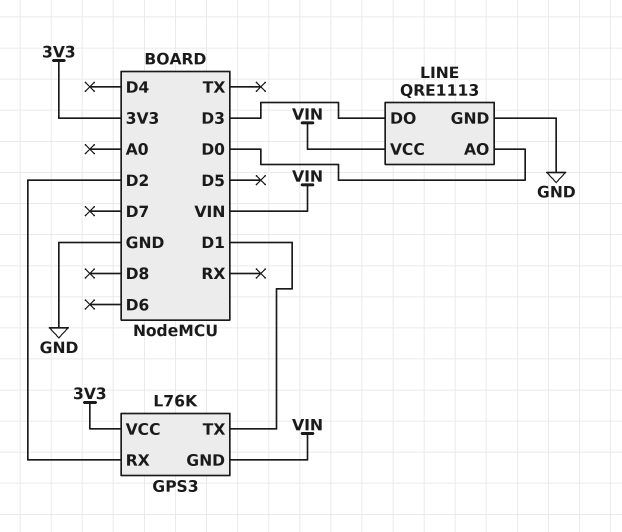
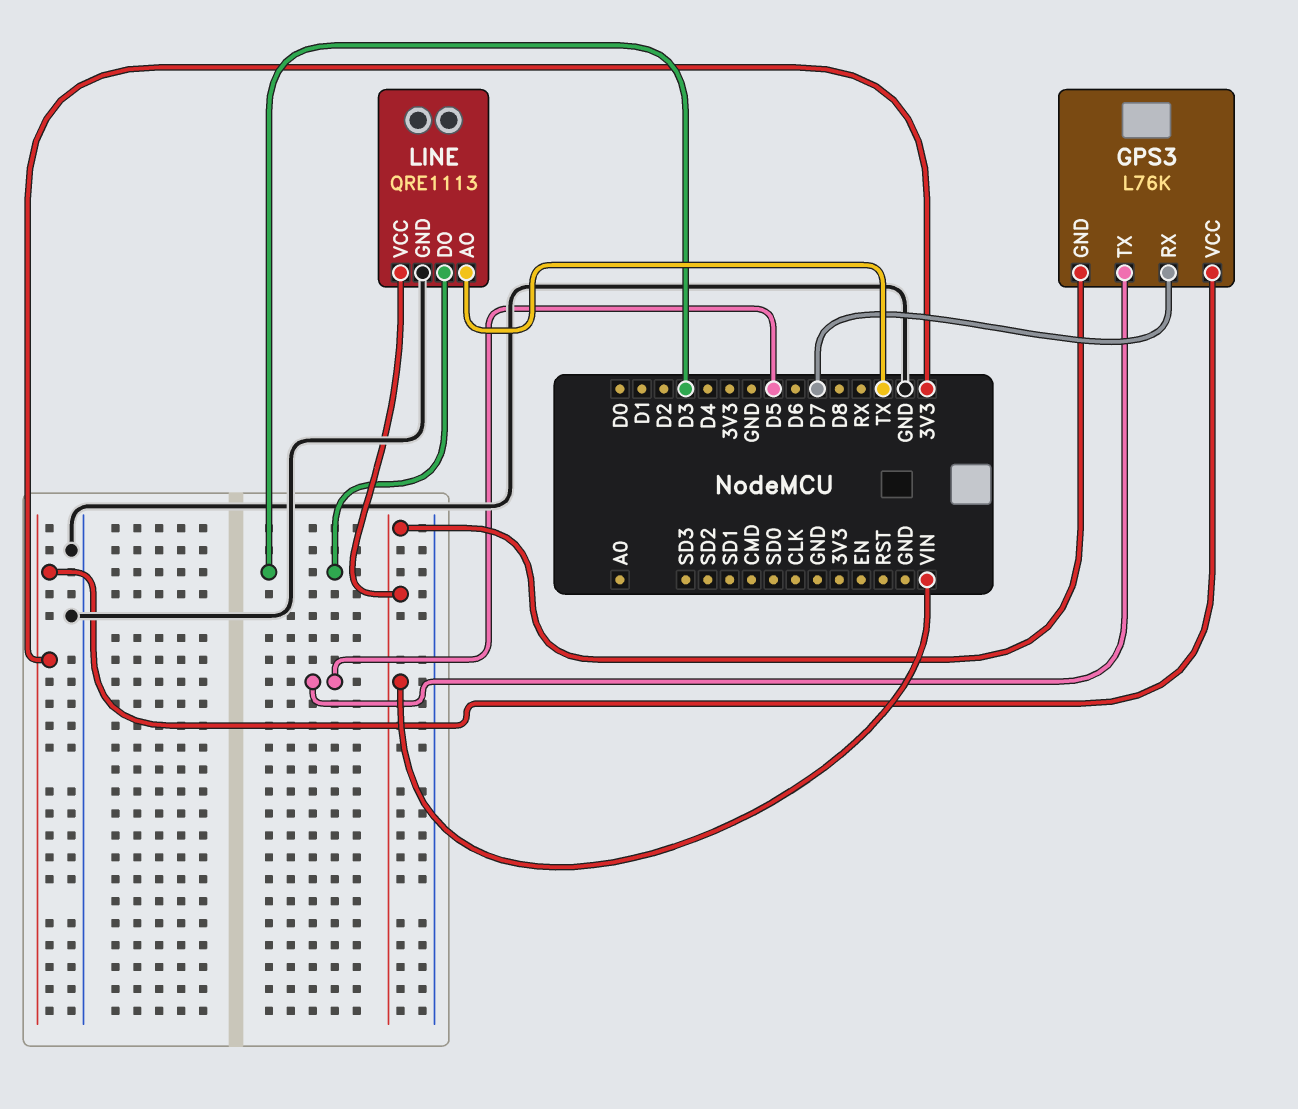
GPS3 pin RX: D2 -> D7
GPS3 pin TX: D1 -> D5
LINE pin AO: D0 -> TX

